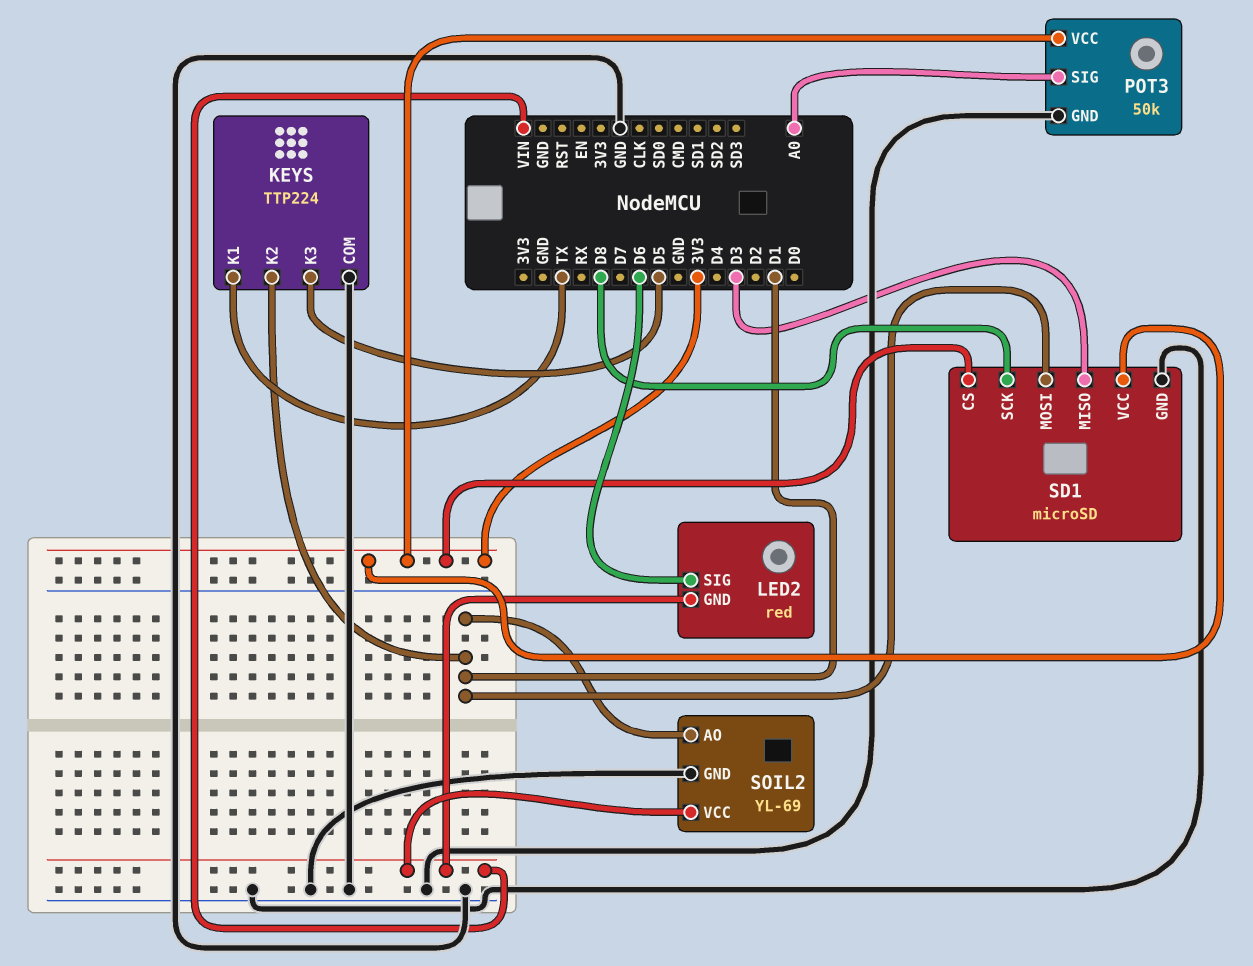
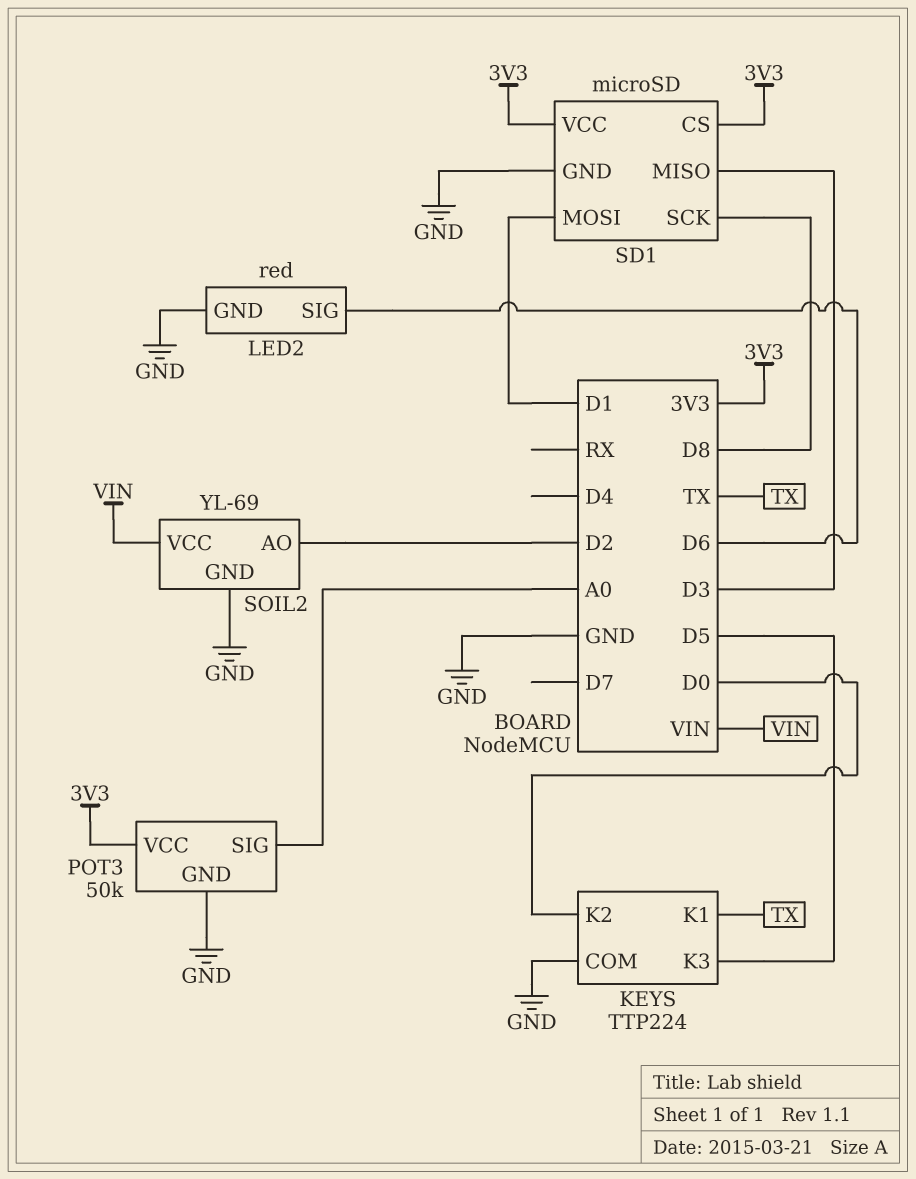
KEYS pin K2: D1 -> D0
LED2 pin GND: VIN -> GND
SOIL2 pin AO: D1 -> D2

